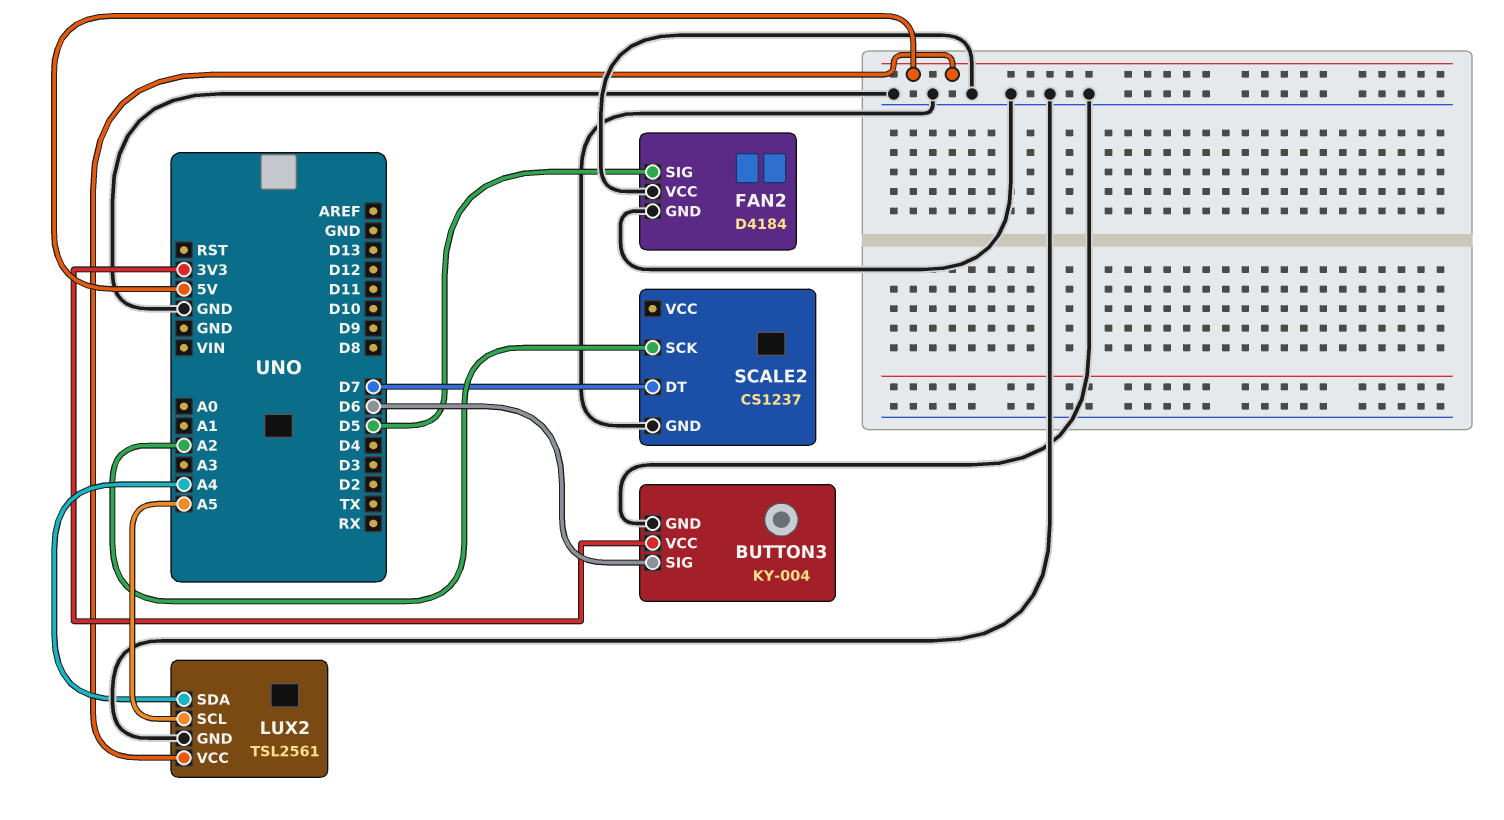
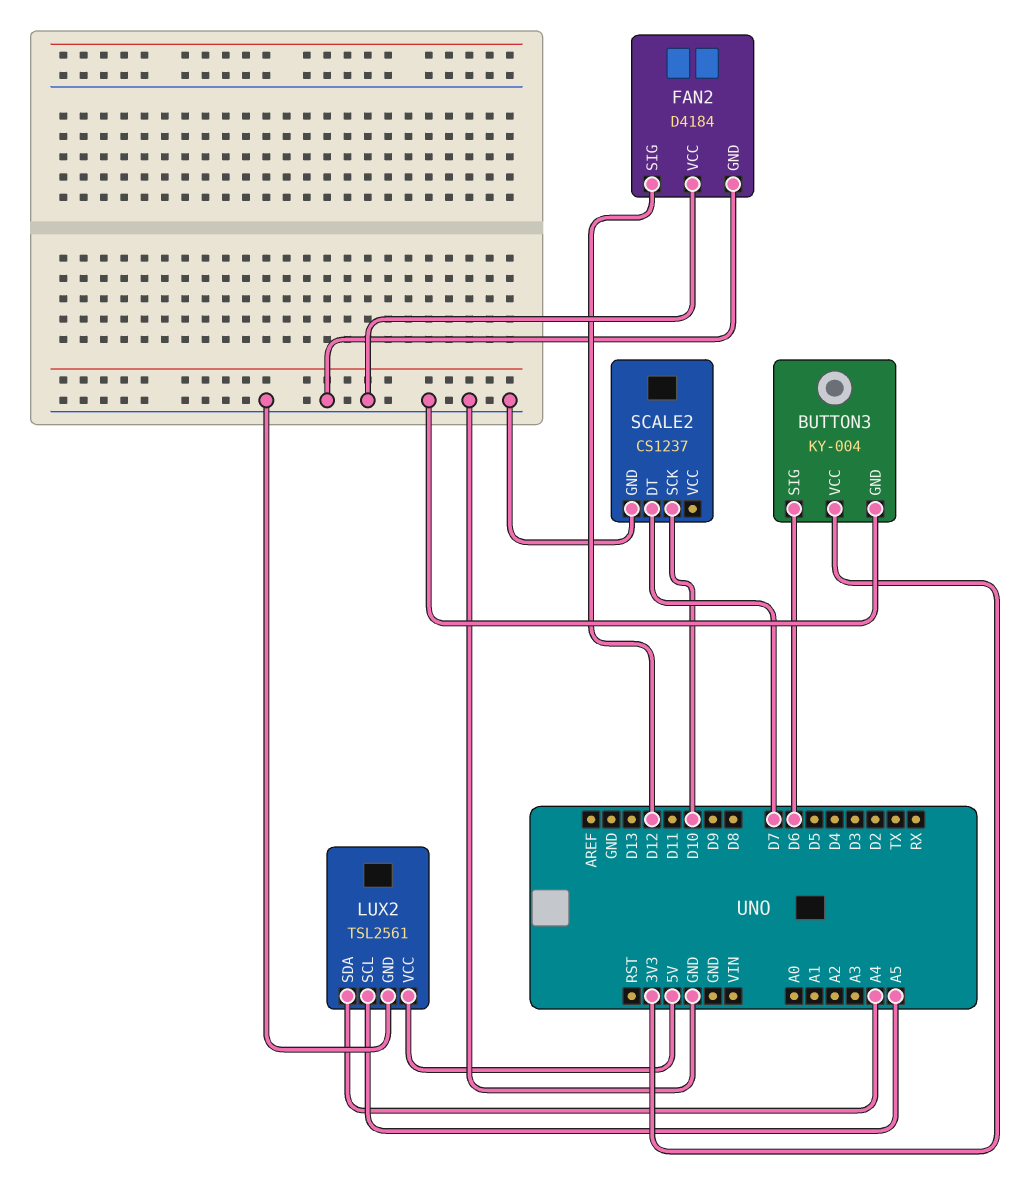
FAN2 pin SIG: D5 -> D12
SCALE2 pin SCK: A2 -> D10

